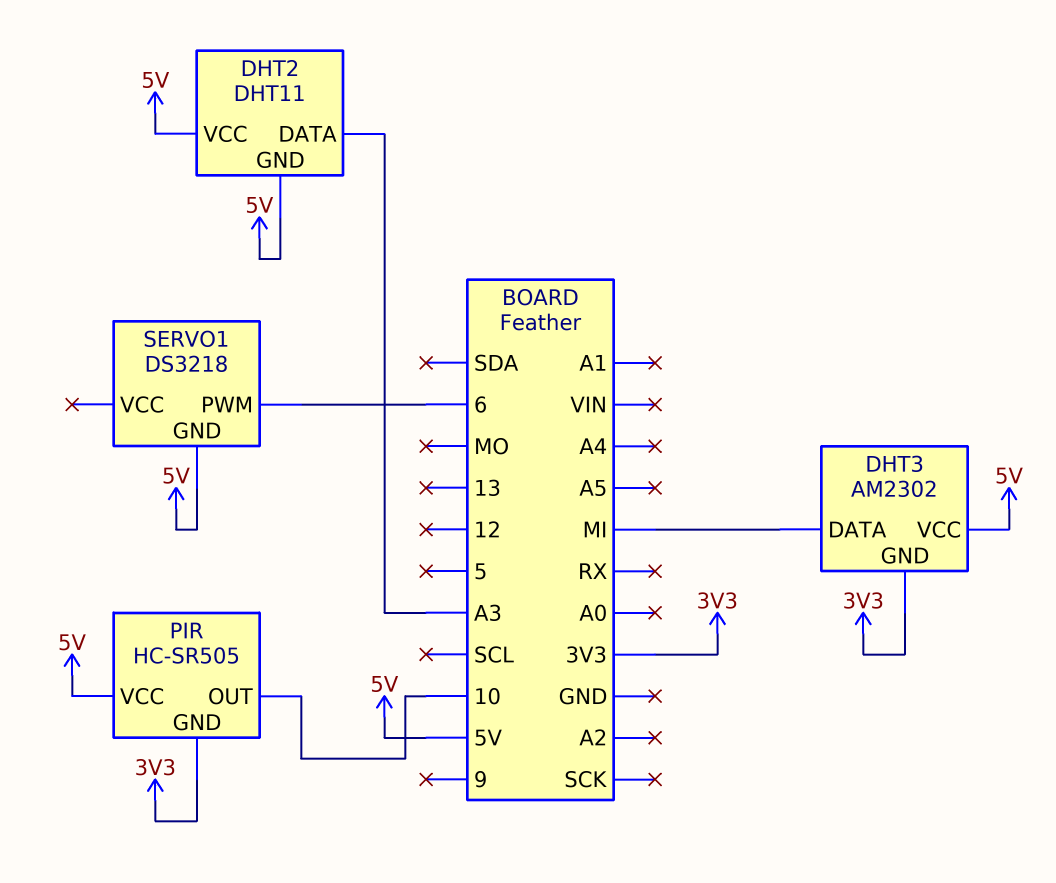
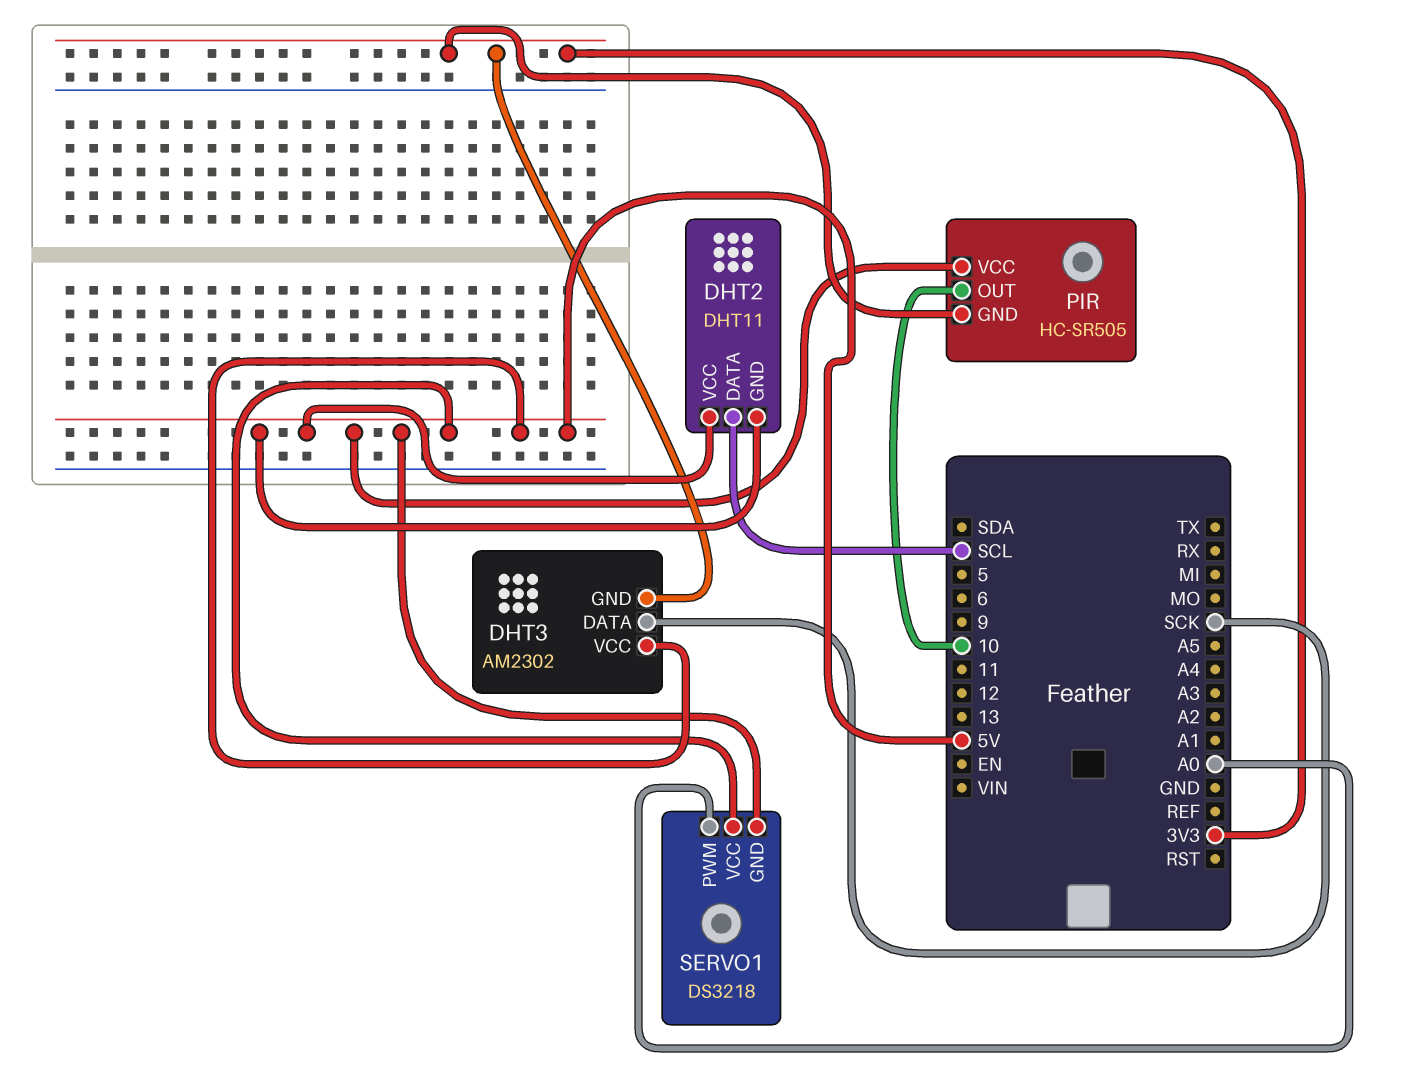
DHT2 pin DATA: A3 -> SCL
DHT3 pin DATA: MI -> SCK
SERVO1 pin PWM: 6 -> A0
SERVO1 pin VCC: none -> 5V

